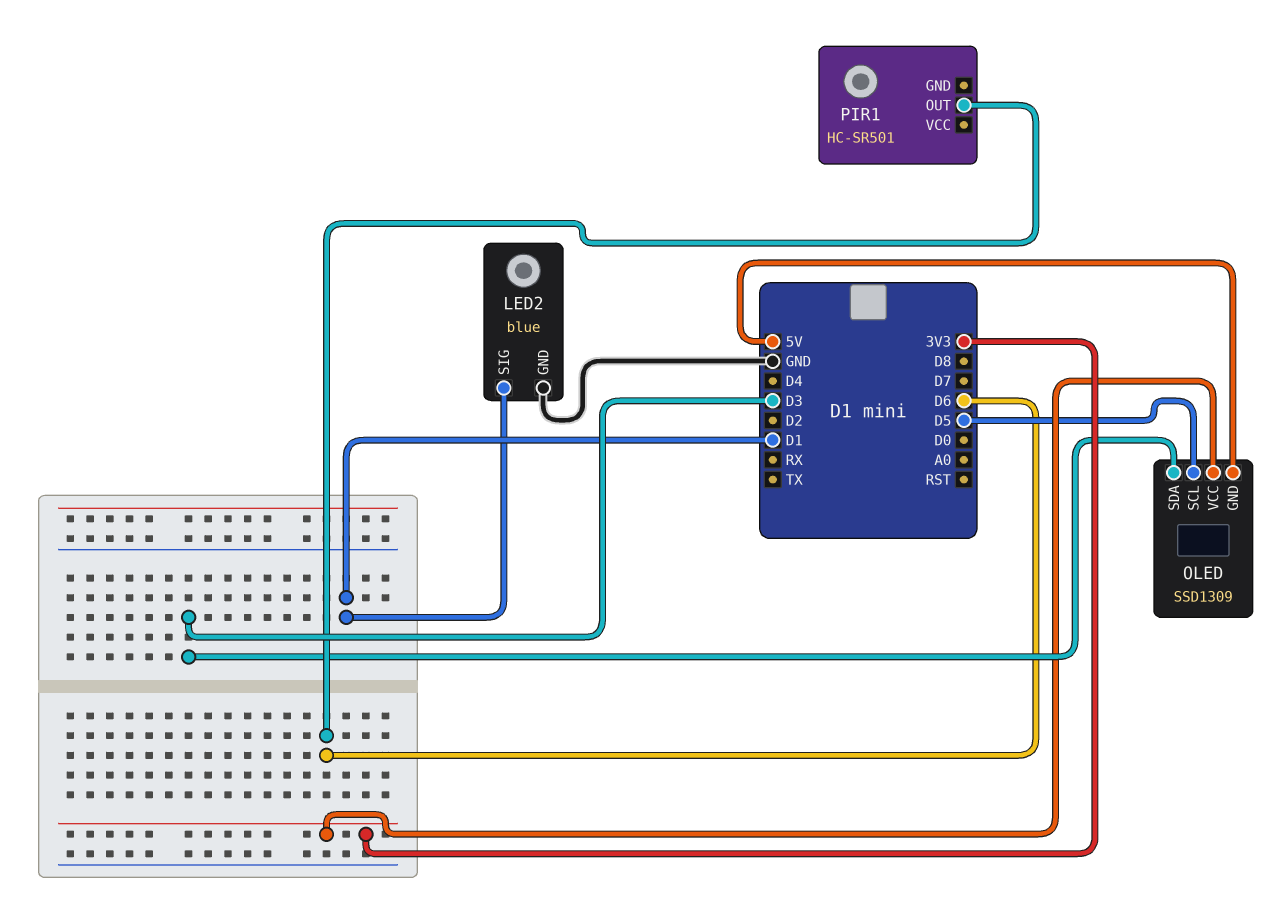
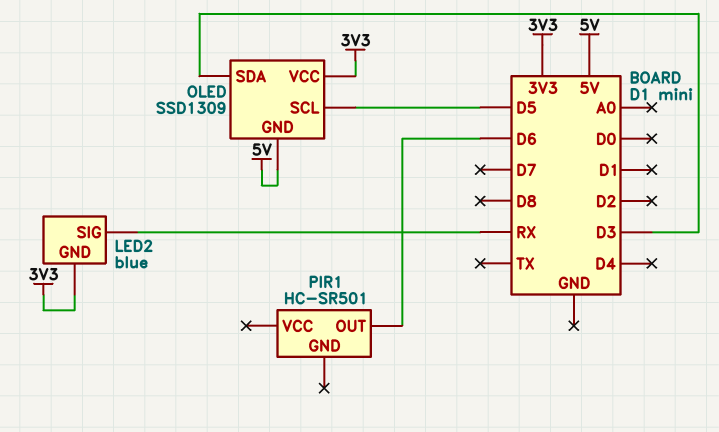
LED2 pin GND: GND -> 3V3
LED2 pin SIG: D1 -> RX

